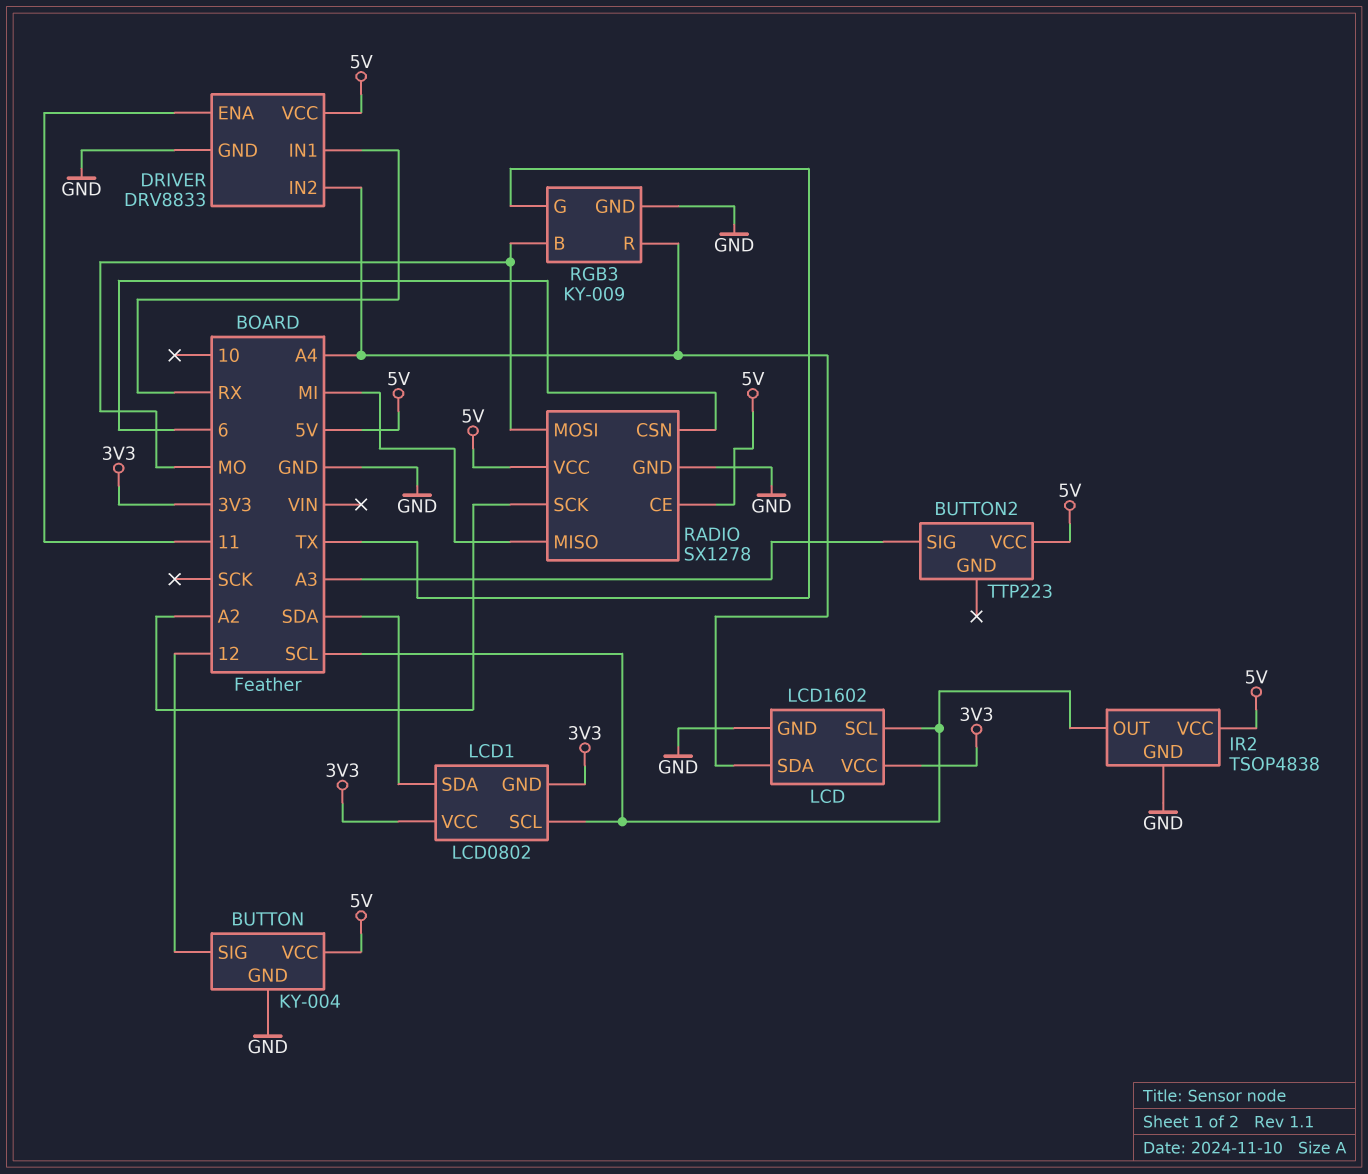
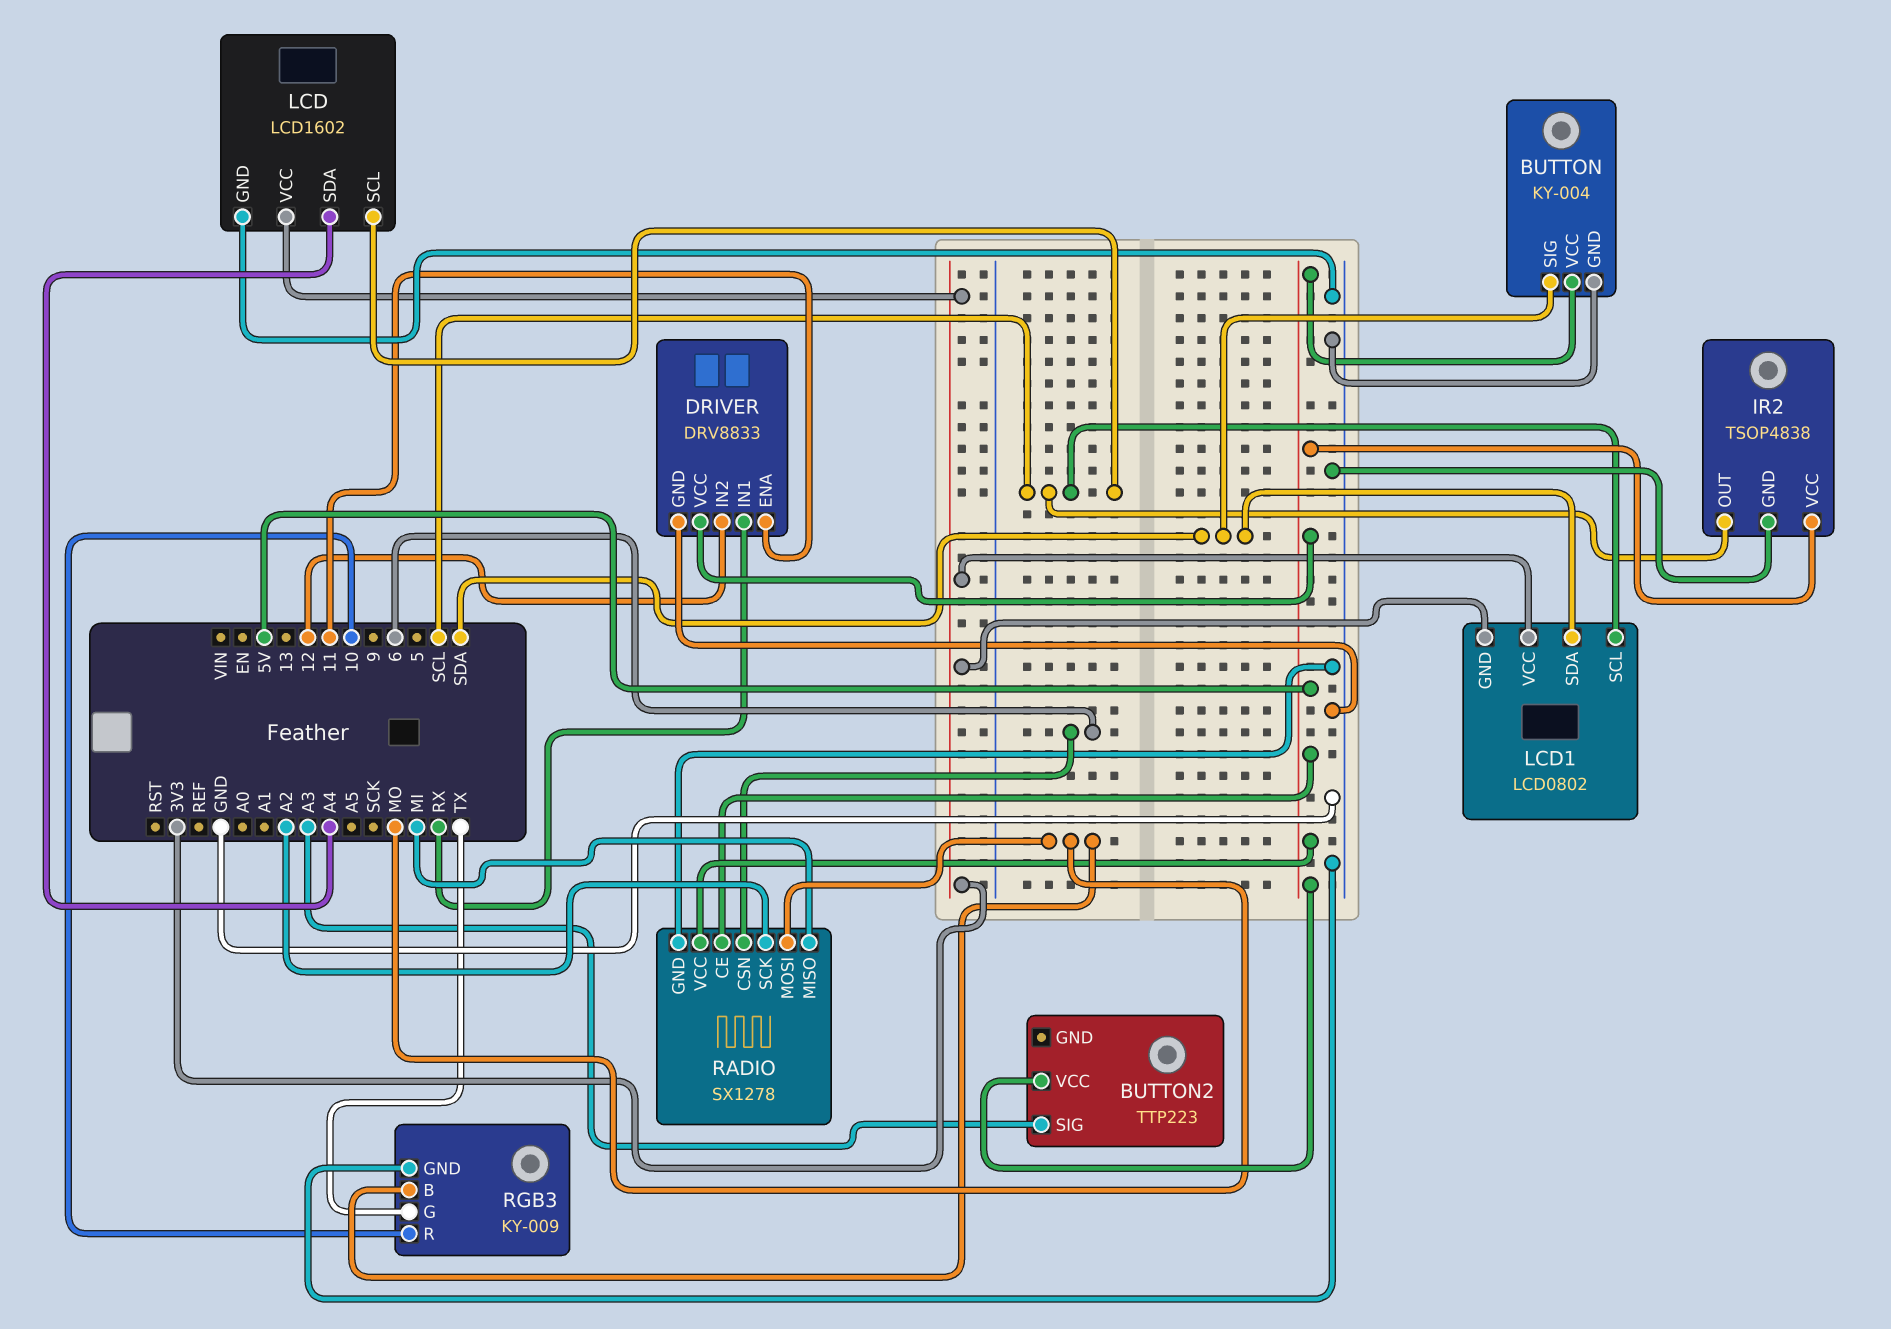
BUTTON pin SIG: 12 -> SDA
DRIVER pin IN2: A4 -> 12
RGB3 pin R: A4 -> 10

